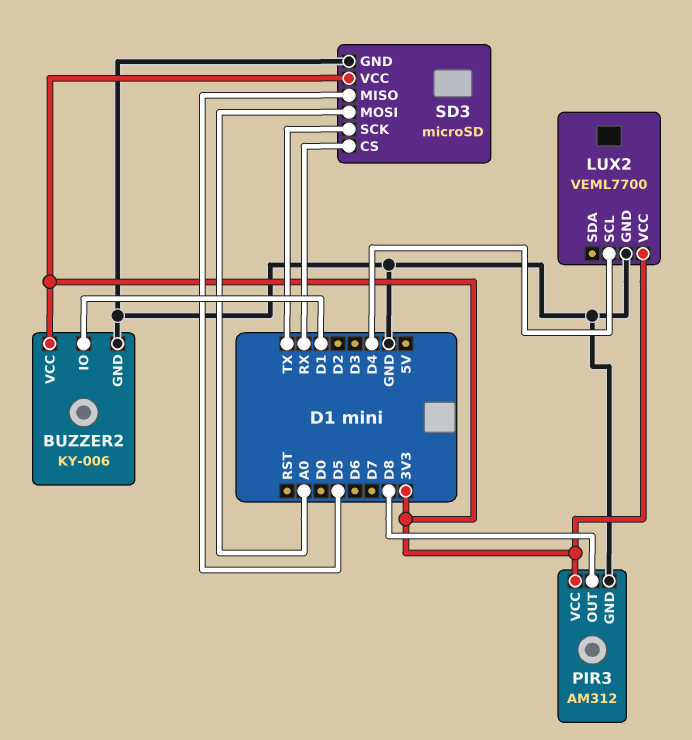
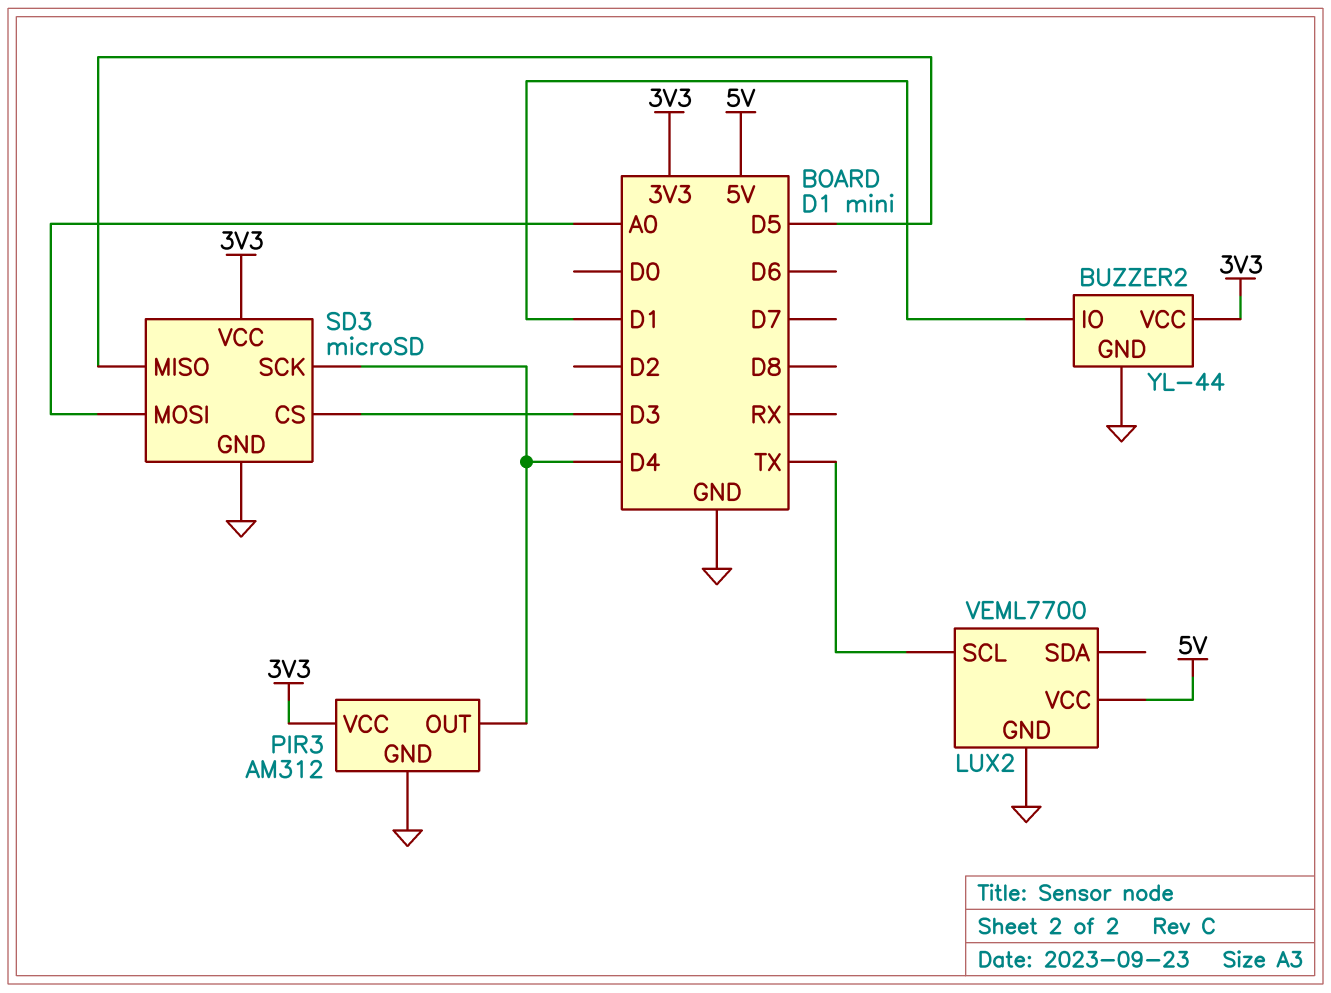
BUZZER2: KY-006 -> YL-44
LUX2 pin SCL: D4 -> TX
LUX2 pin VCC: 3V3 -> 5V
PIR3 pin OUT: D8 -> D4
SD3 pin CS: RX -> D3
SD3 pin SCK: TX -> D4

